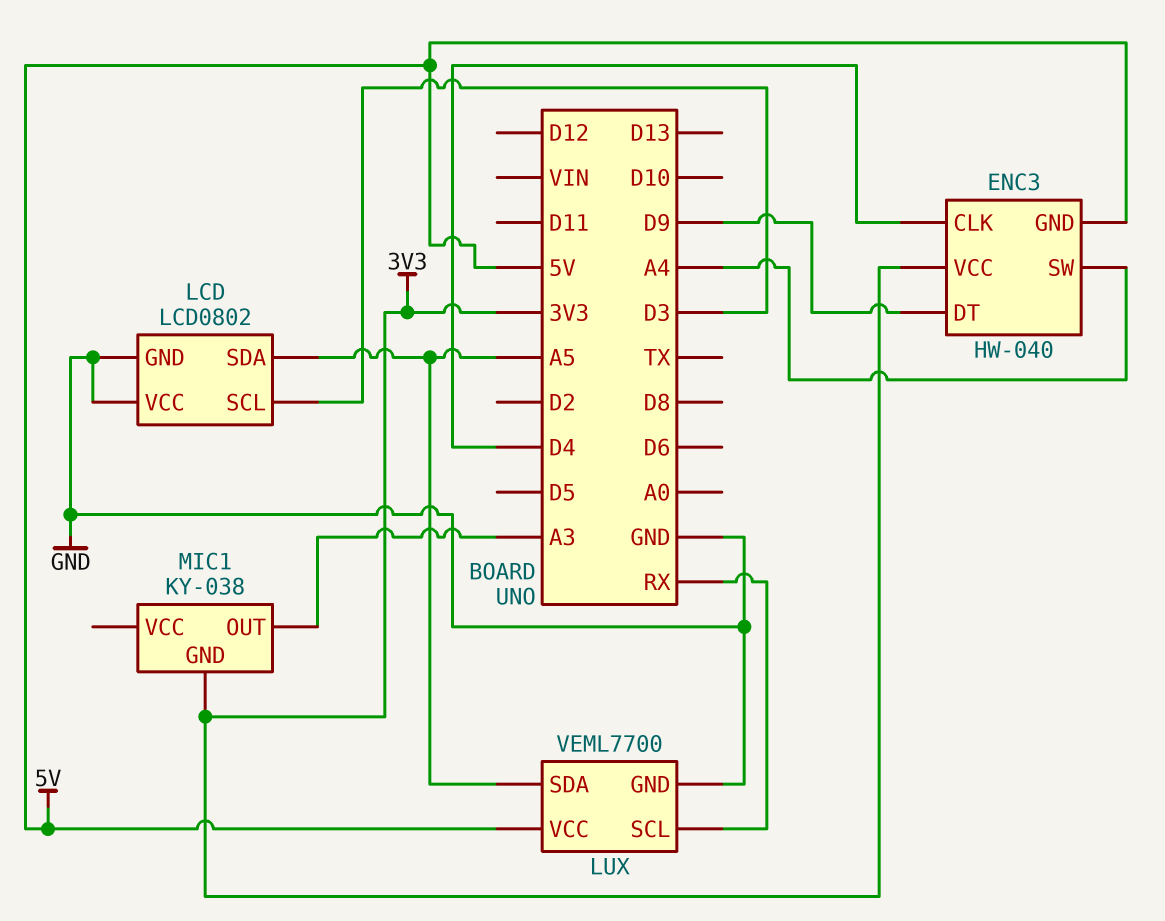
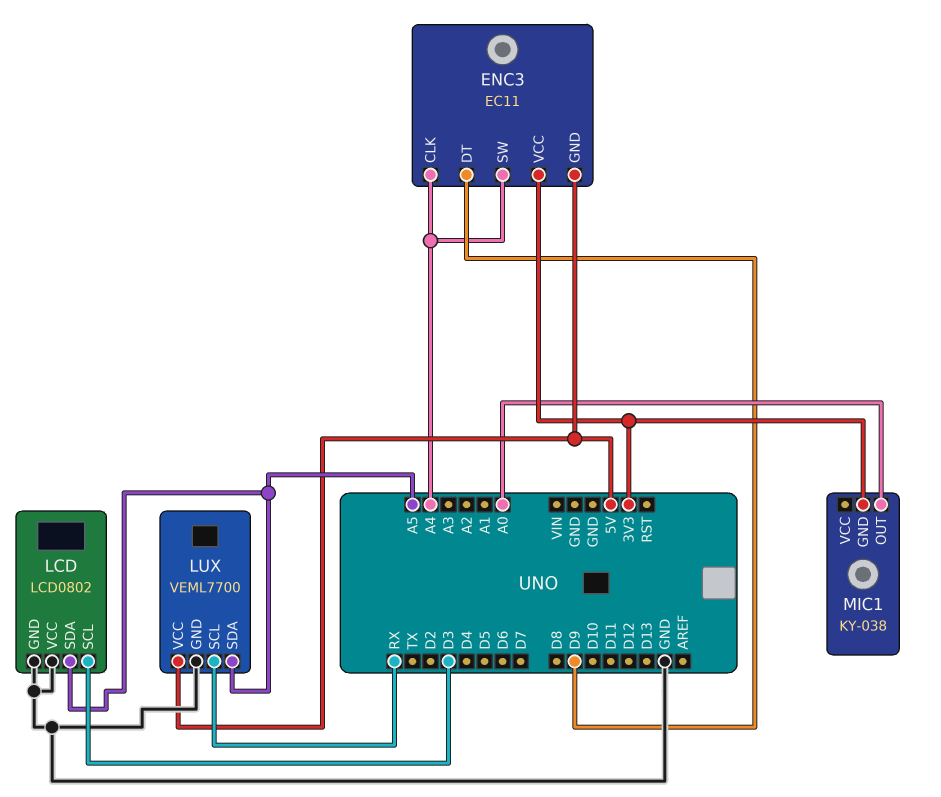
ENC3: HW-040 -> EC11
ENC3 pin CLK: D4 -> A4
MIC1 pin OUT: A3 -> A0

